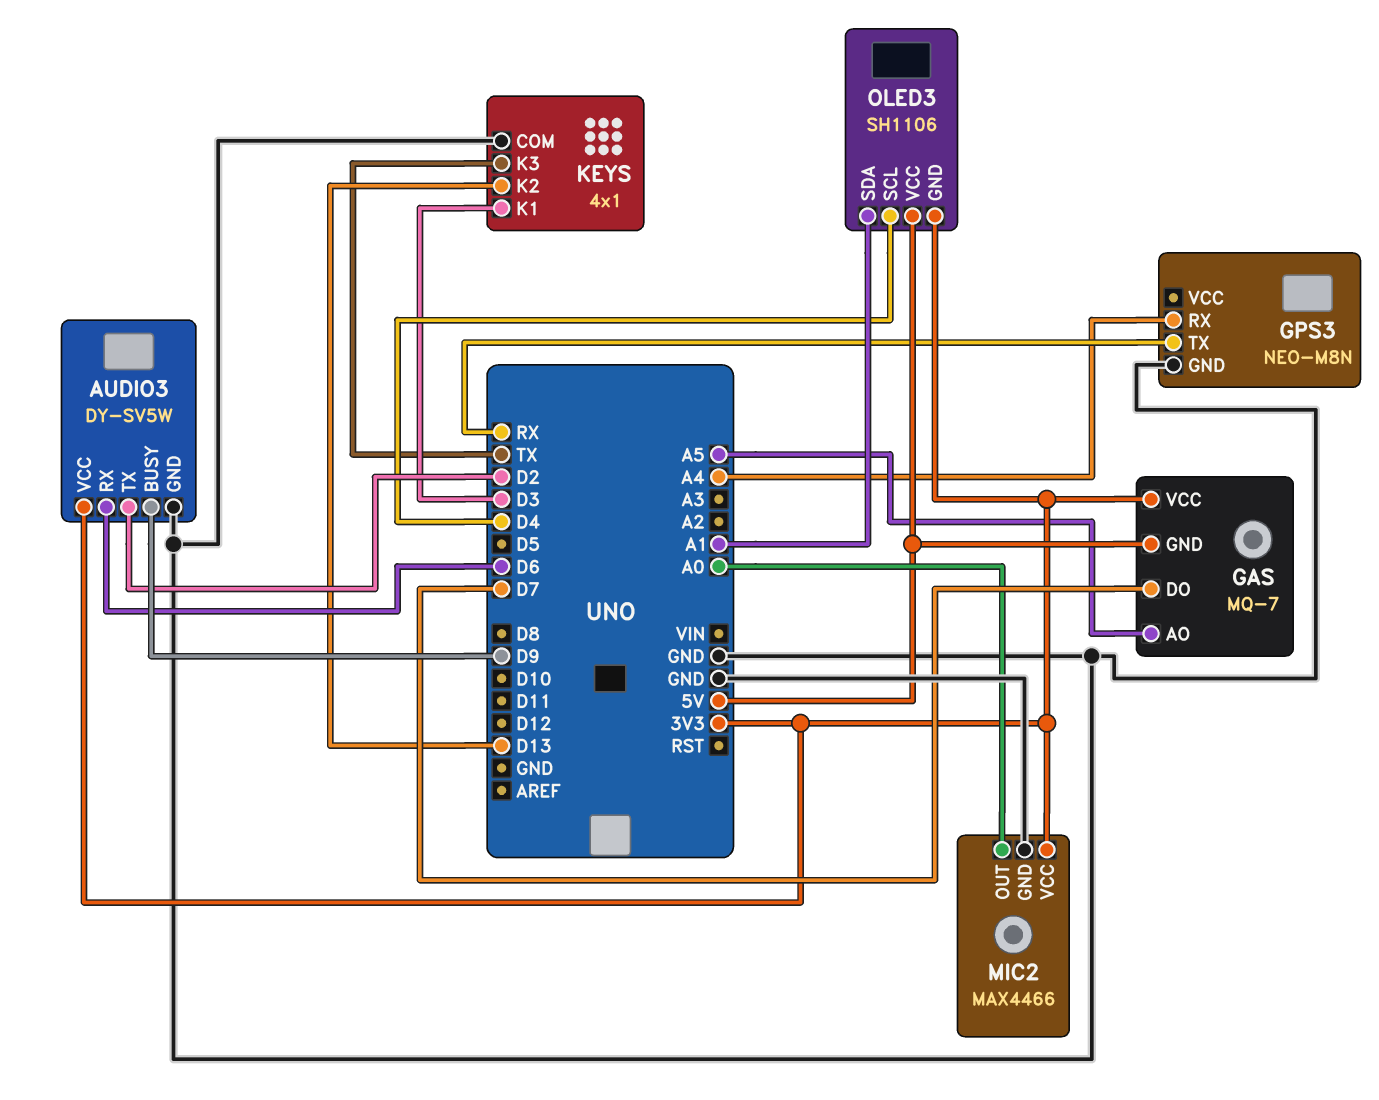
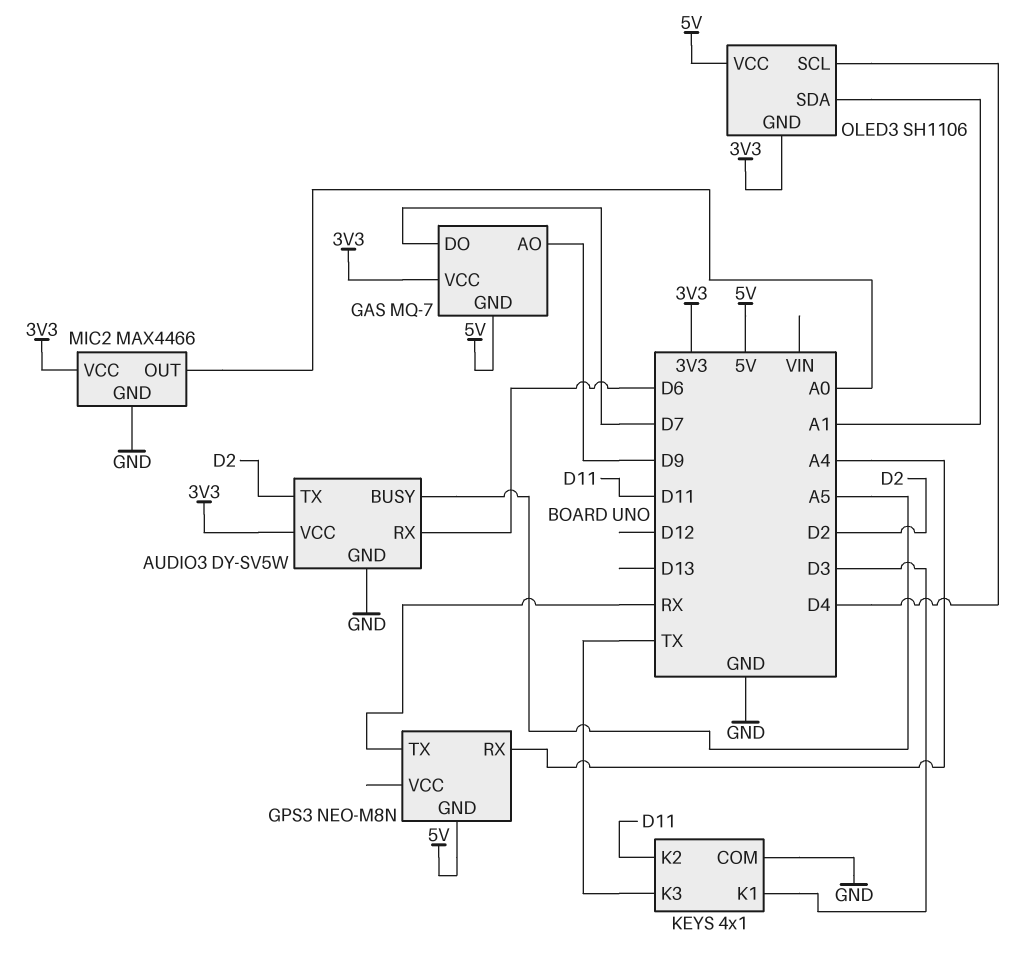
AUDIO3 pin BUSY: D9 -> A5
GAS pin AO: A5 -> D9
GPS3 pin GND: GND -> 5V
KEYS pin K2: D13 -> D11

